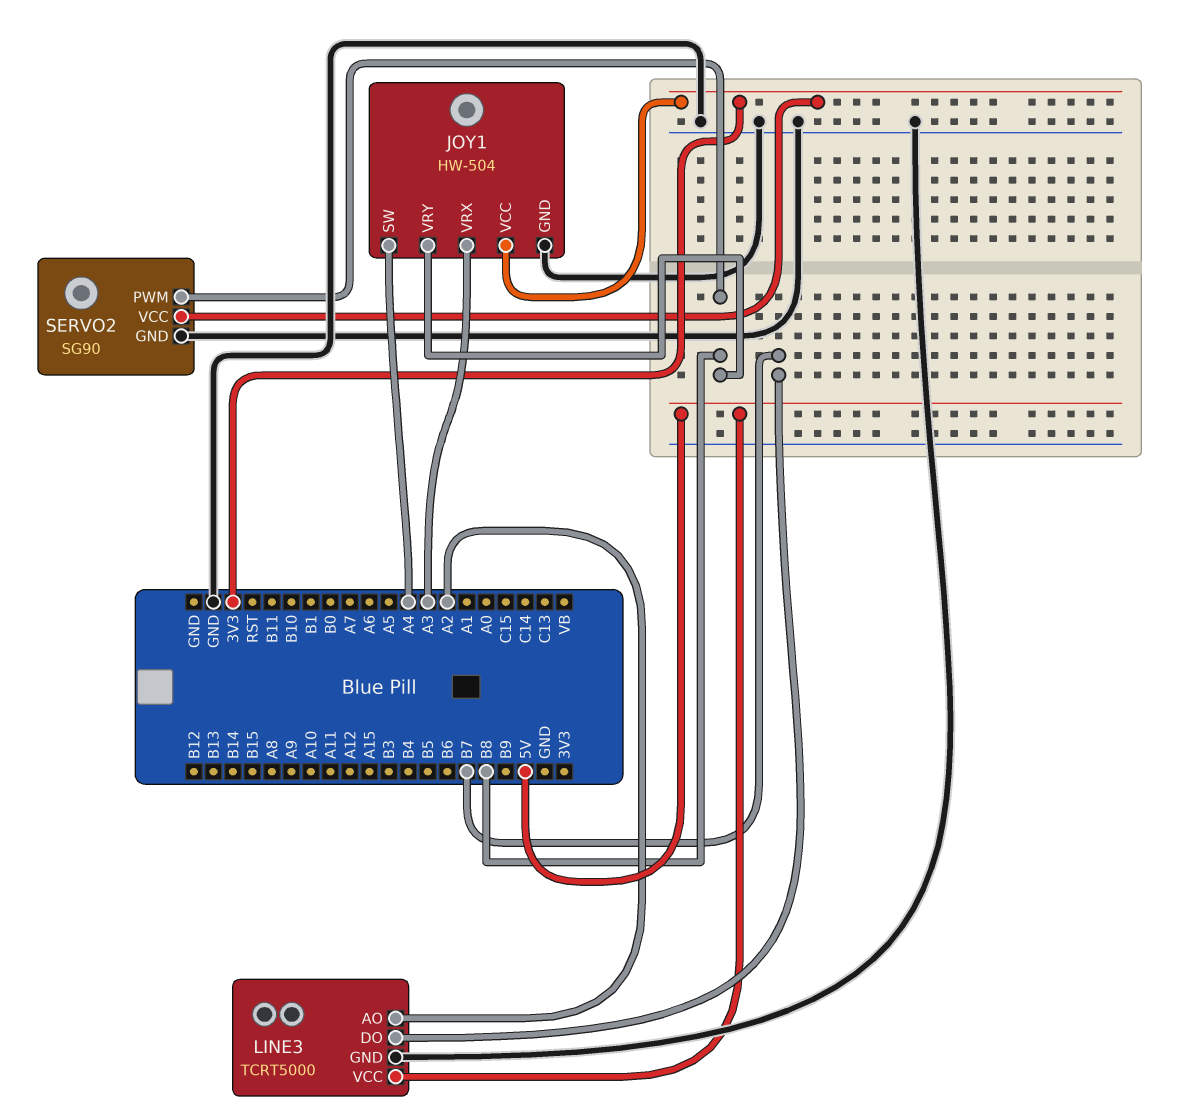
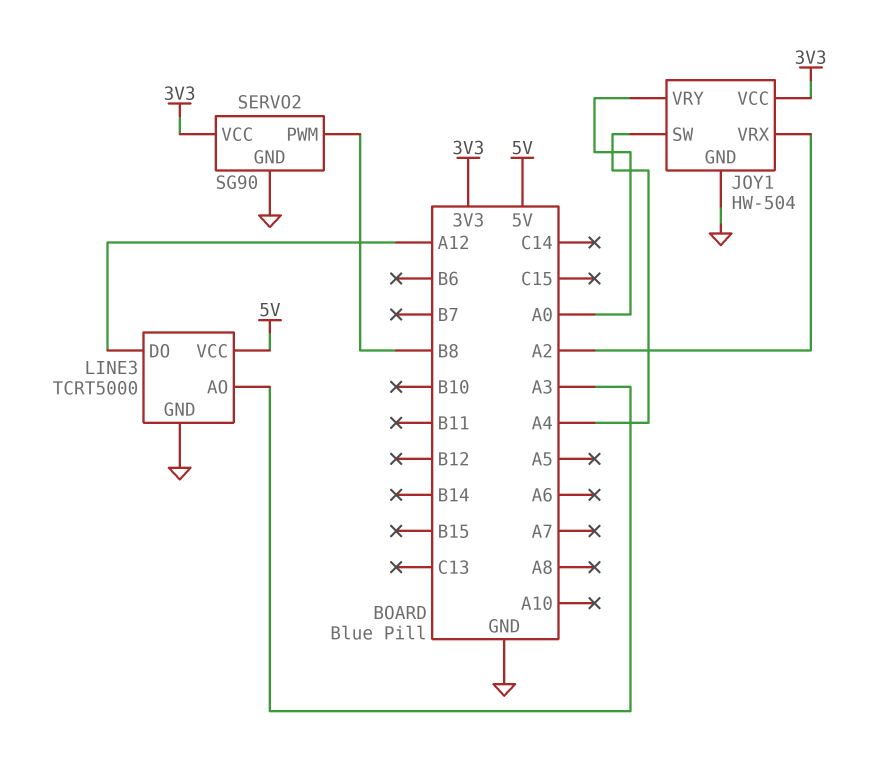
JOY1 pin VRX: A3 -> A2
JOY1 pin VRY: B8 -> A0
LINE3 pin AO: A2 -> A3
LINE3 pin DO: B7 -> A12

